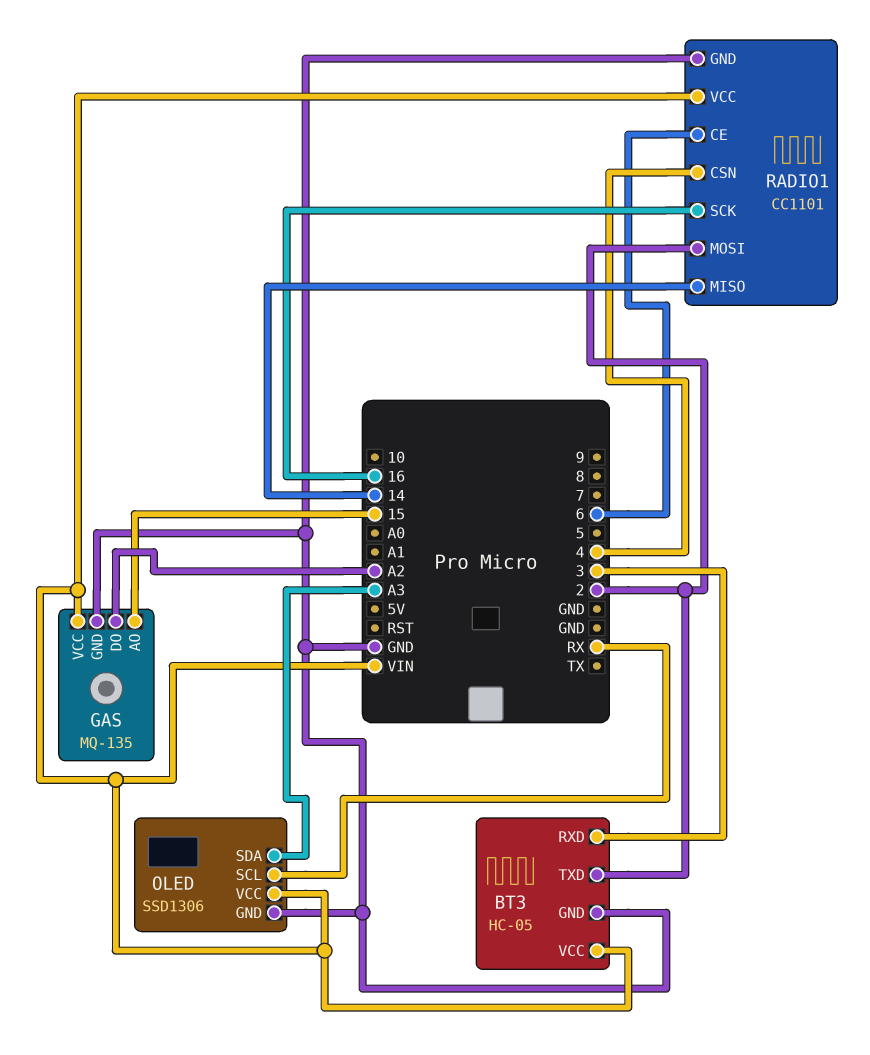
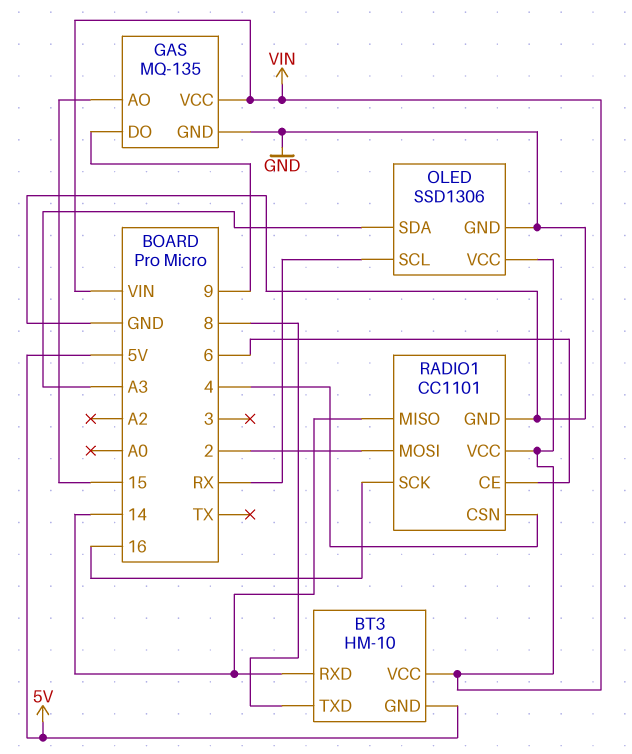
BT3: HC-05 -> HM-10
BT3 pin GND: GND -> 5V
BT3 pin RXD: 3 -> 14
BT3 pin TXD: 2 -> 8
GAS pin DO: A2 -> 9

